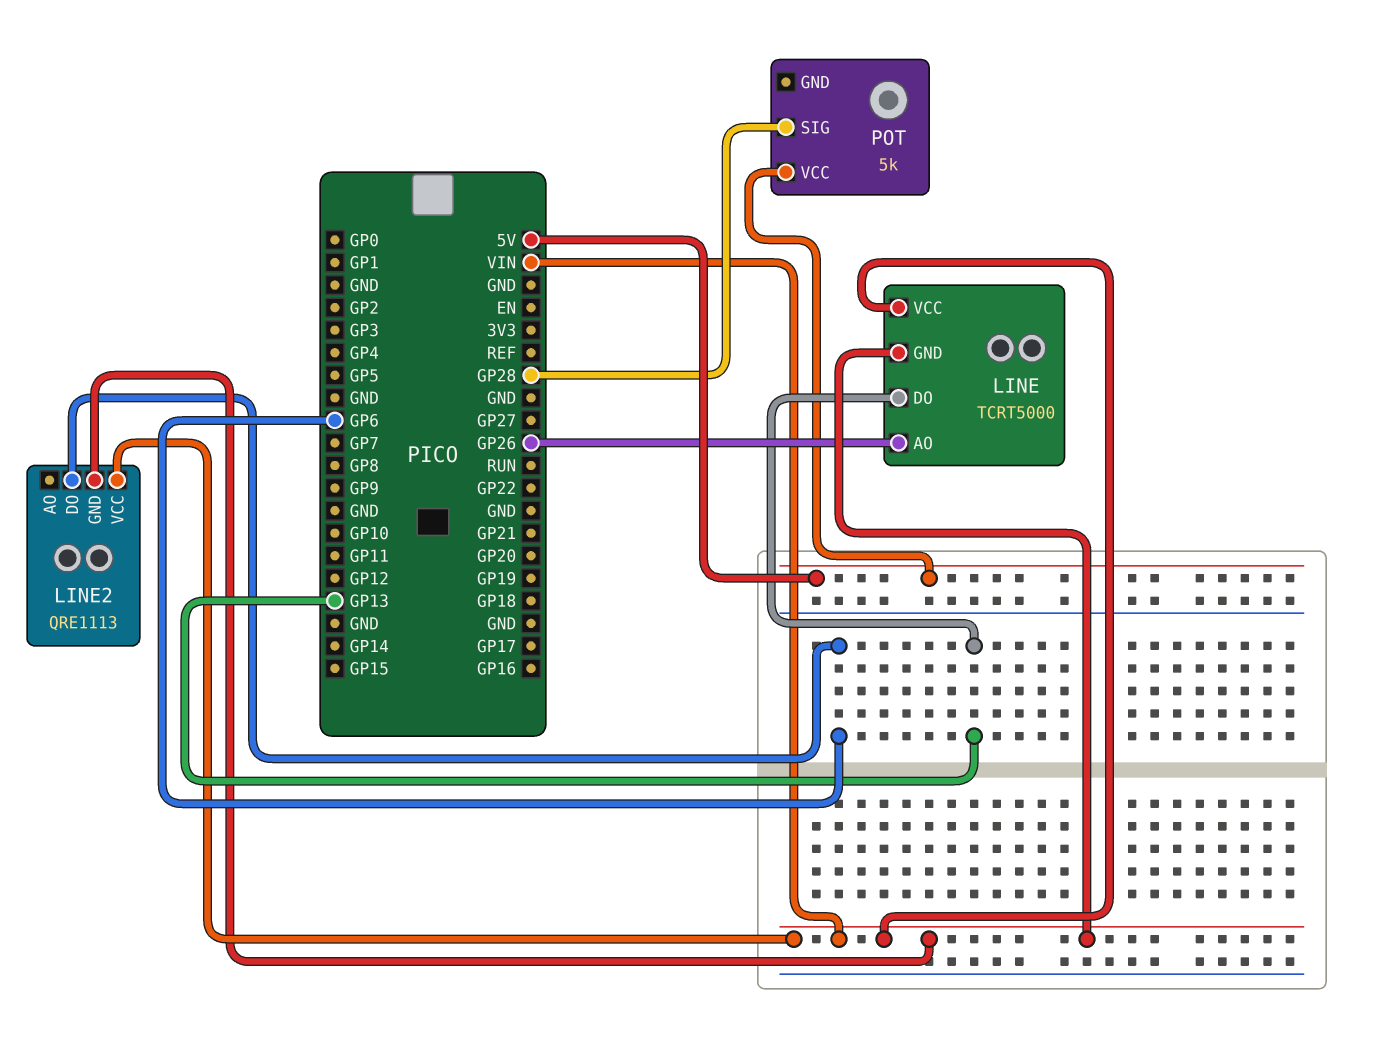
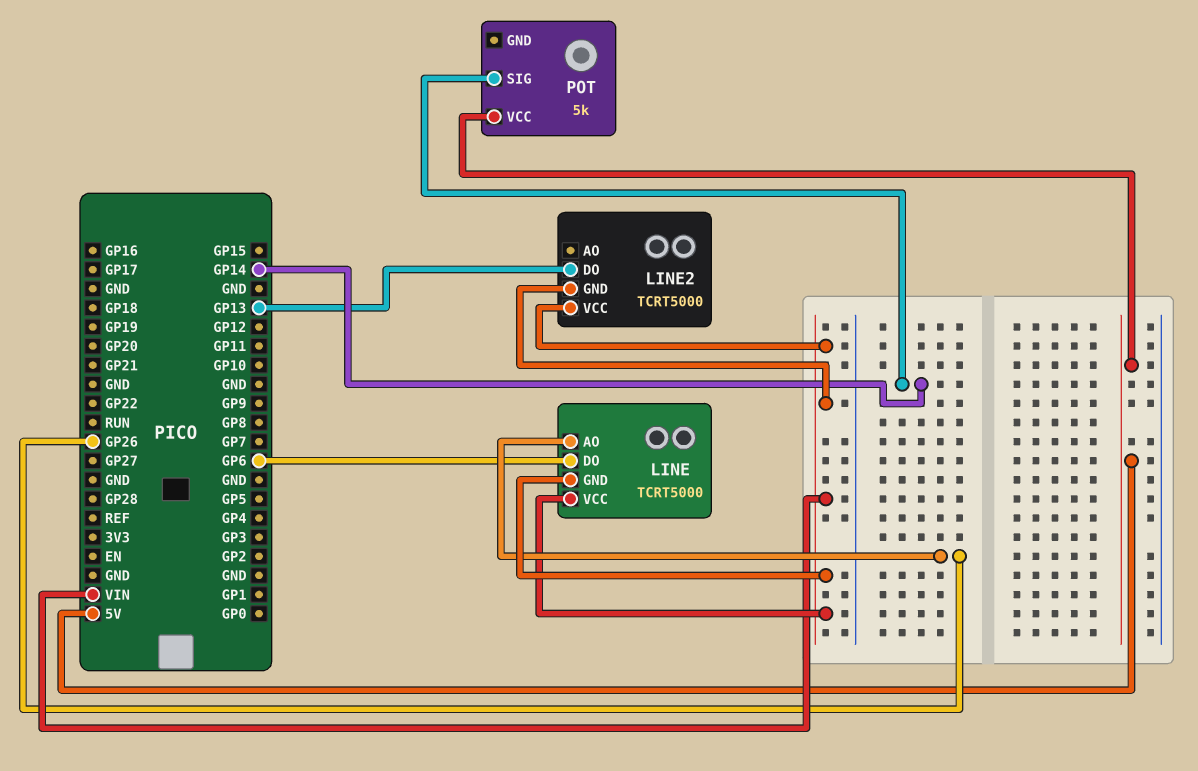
LINE pin DO: GP13 -> GP6
LINE2: QRE1113 -> TCRT5000
LINE2 pin DO: GP6 -> GP13
POT pin SIG: GP28 -> GP14

